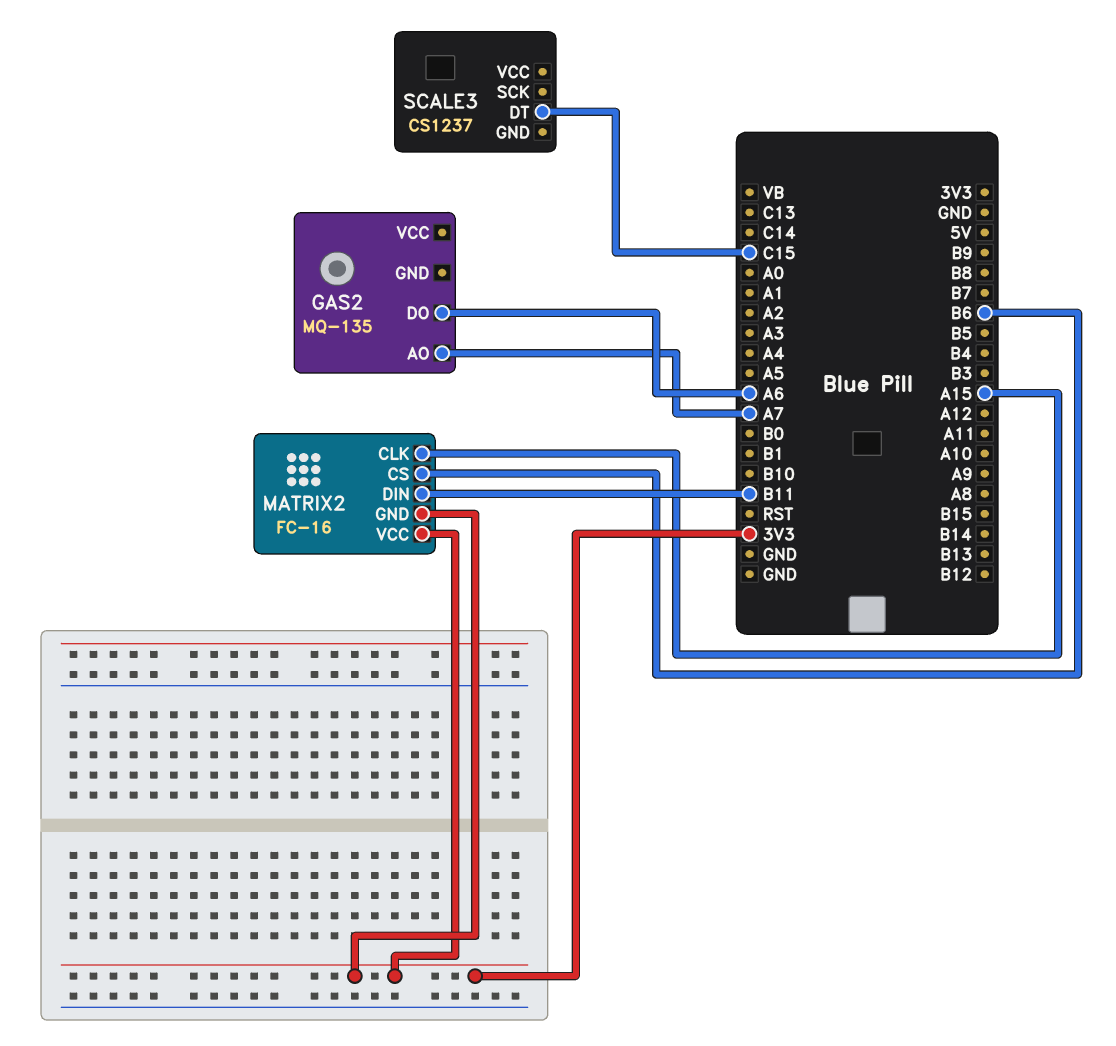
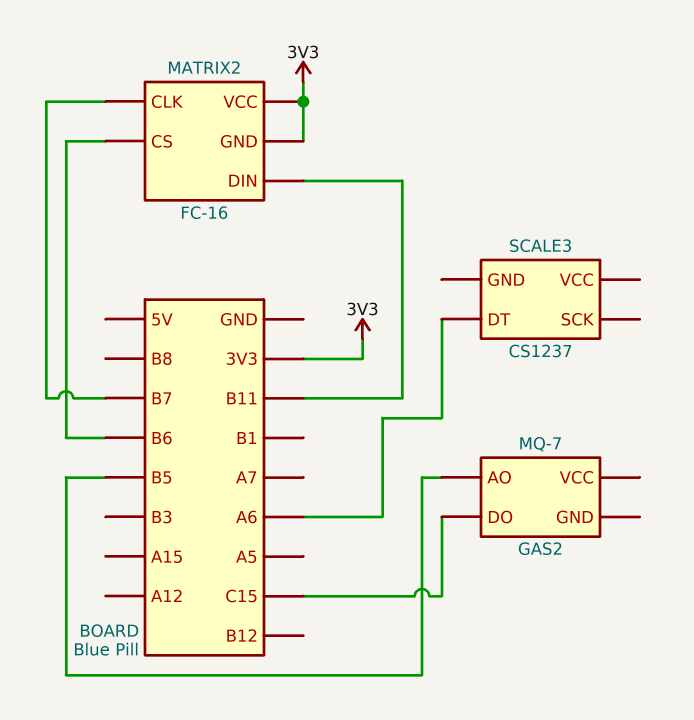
GAS2: MQ-135 -> MQ-7
GAS2 pin AO: A7 -> B5
GAS2 pin DO: A6 -> C15
MATRIX2 pin CLK: A15 -> B7
SCALE3 pin DT: C15 -> A6

